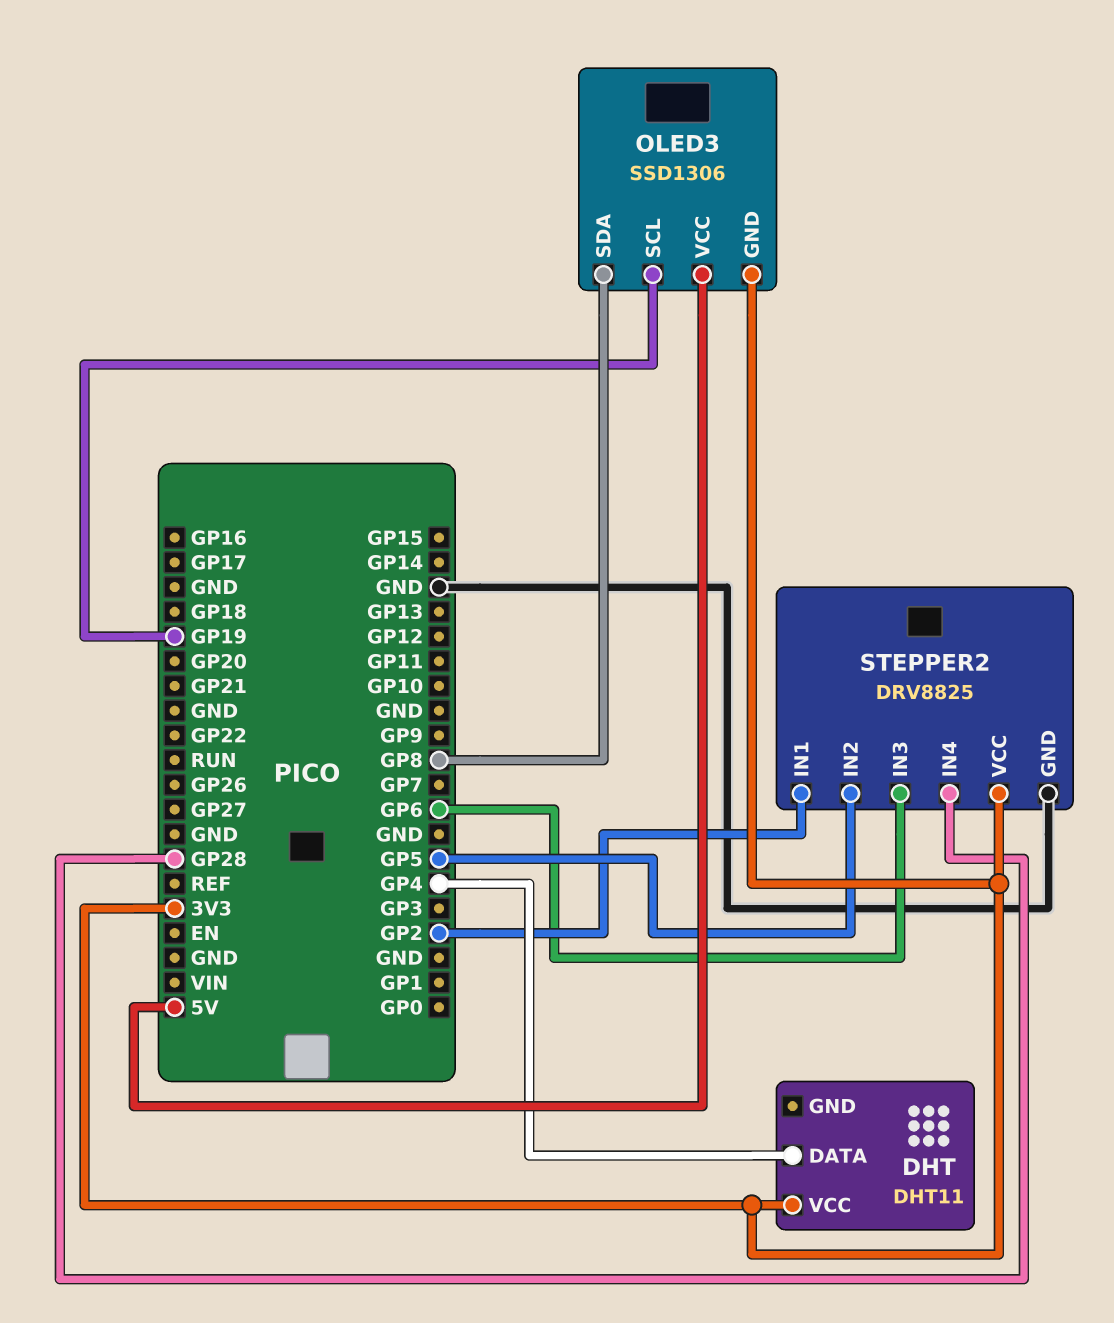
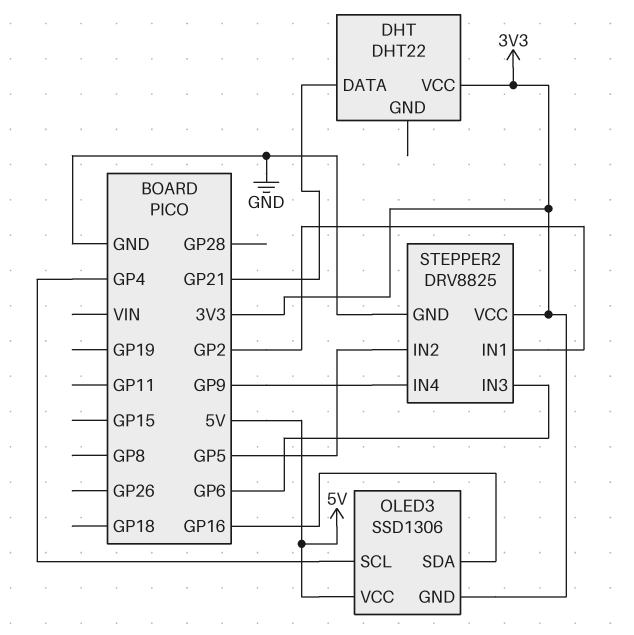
DHT: DHT11 -> DHT22
DHT pin DATA: GP4 -> GP21
OLED3 pin SCL: GP19 -> GP4
OLED3 pin SDA: GP8 -> GP16
STEPPER2 pin IN4: GP28 -> GP9

